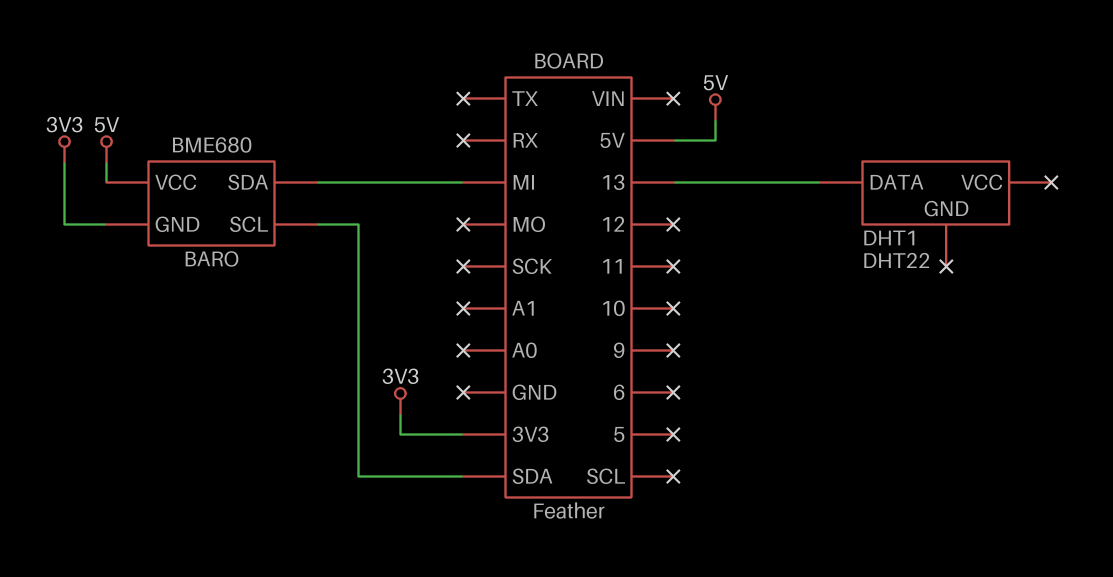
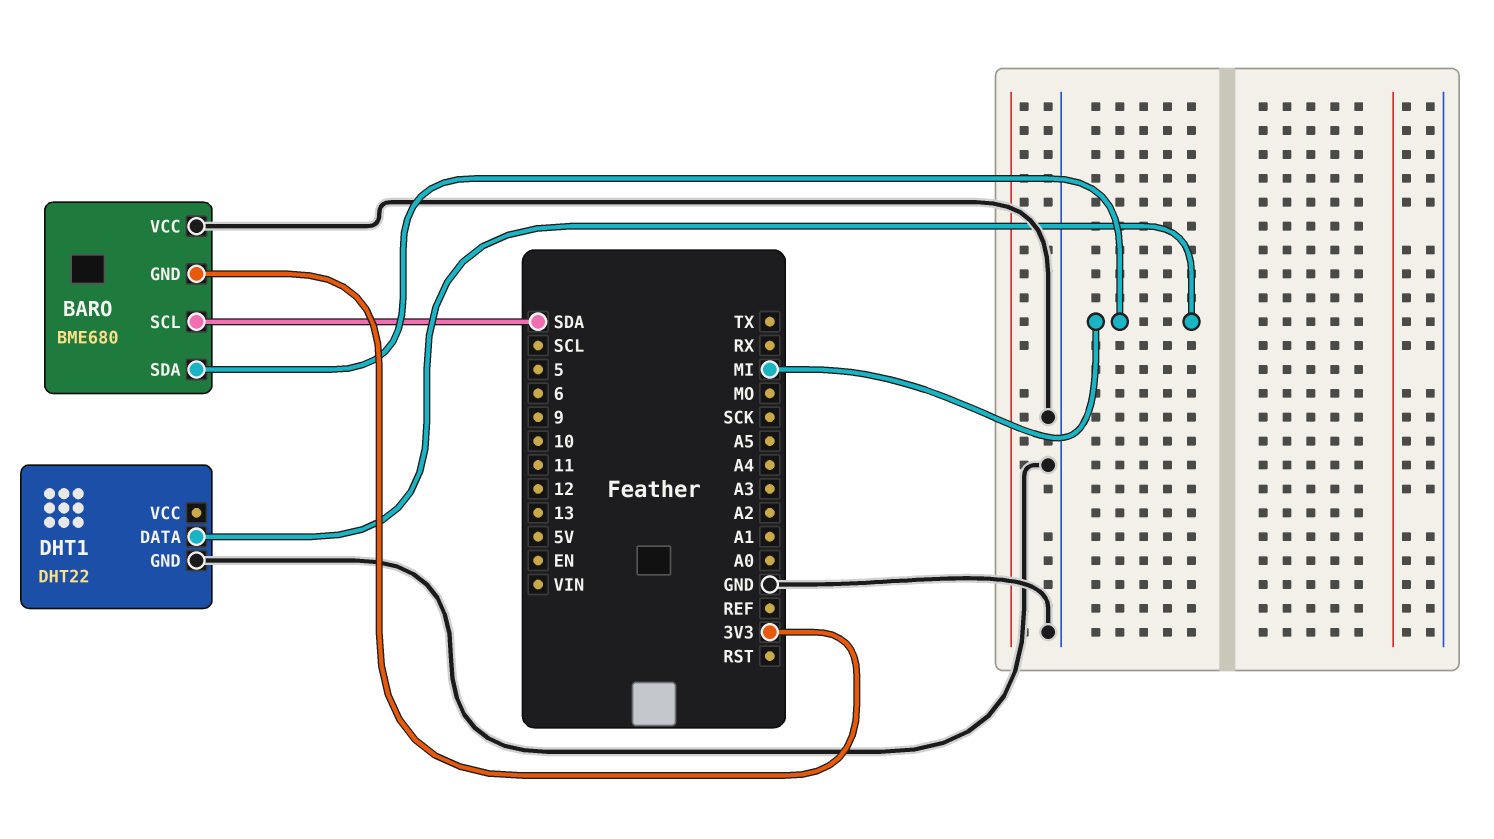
BARO pin VCC: 5V -> GND
DHT1 pin DATA: 13 -> MI
DHT1 pin GND: none -> GND

